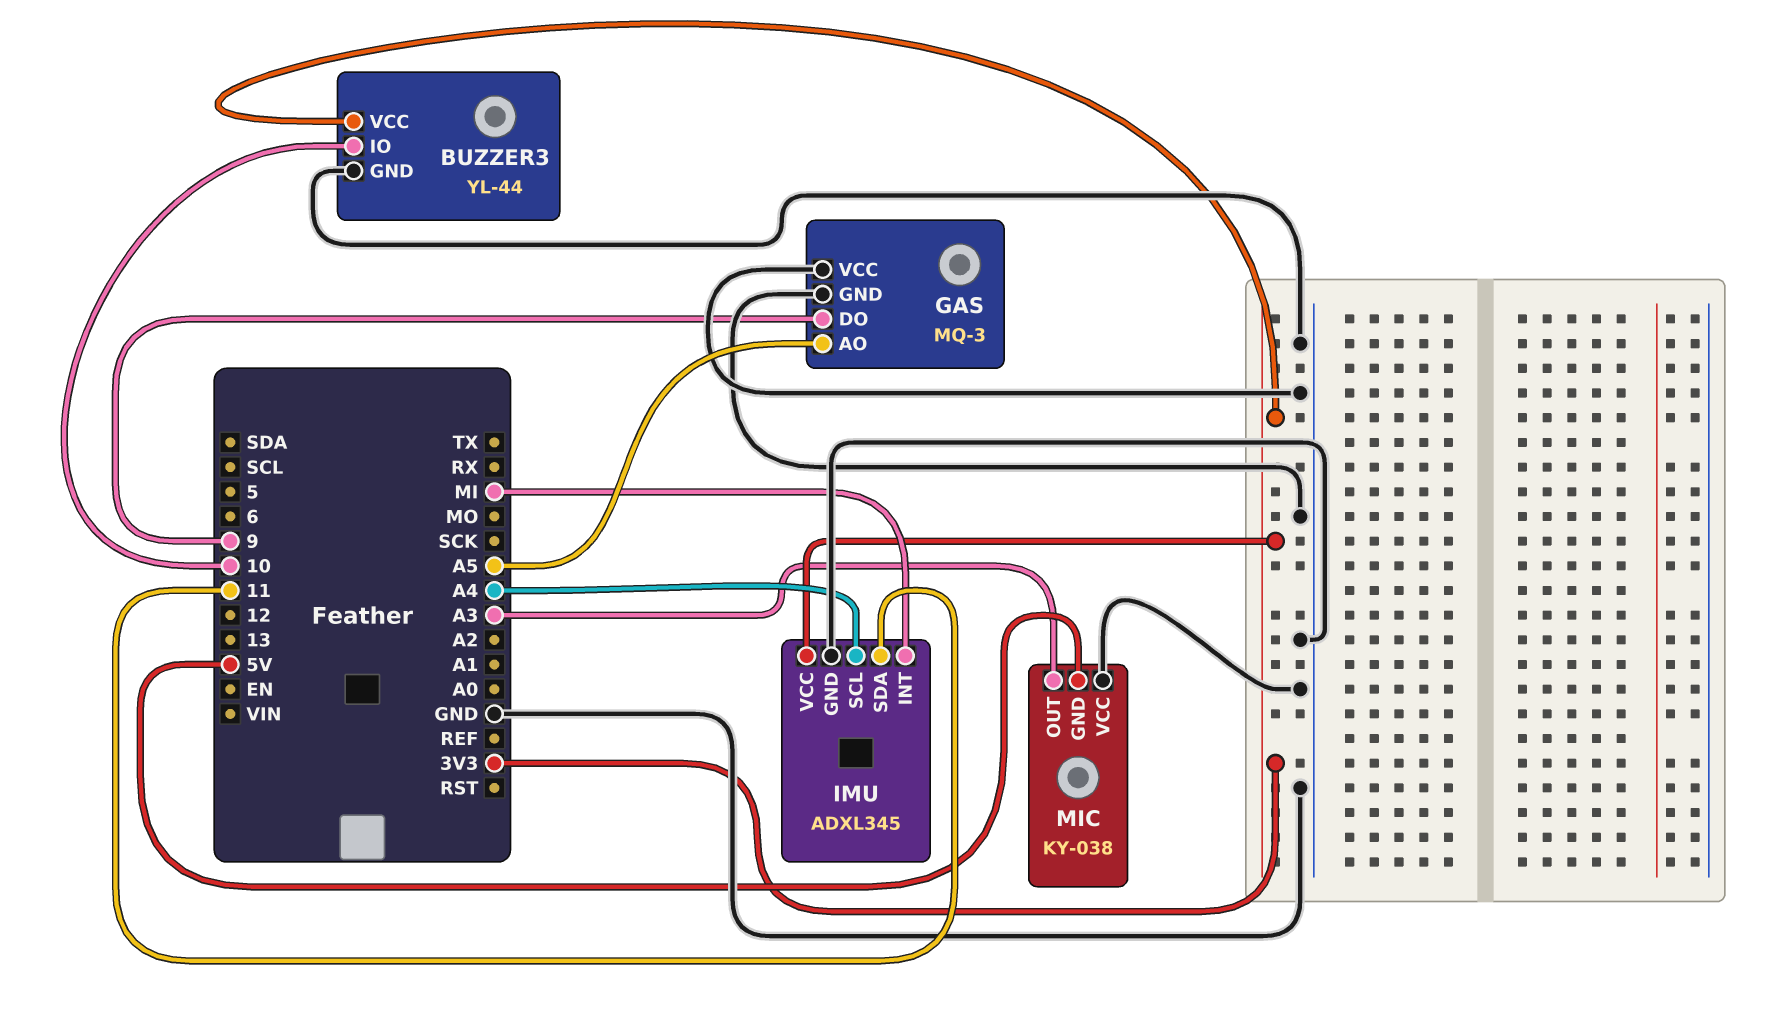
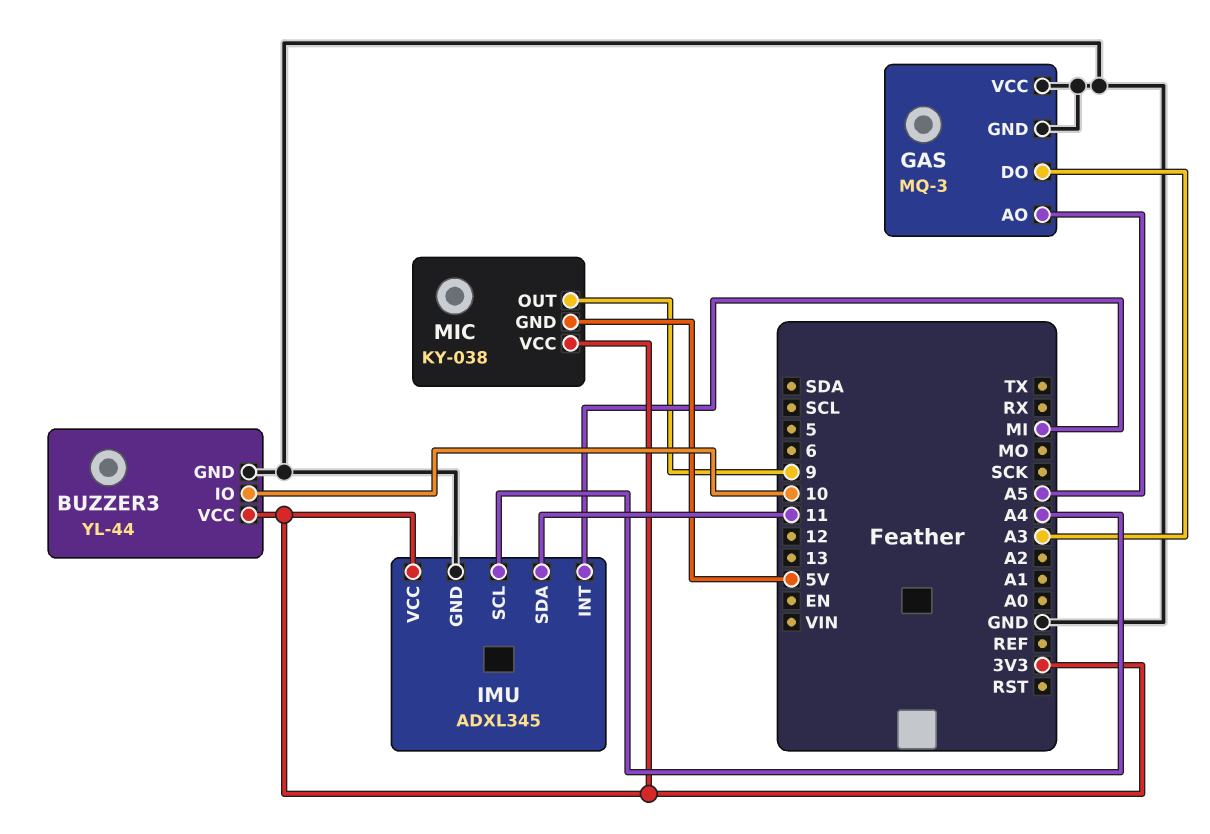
GAS pin DO: 9 -> A3
MIC pin OUT: A3 -> 9
MIC pin VCC: GND -> 3V3

